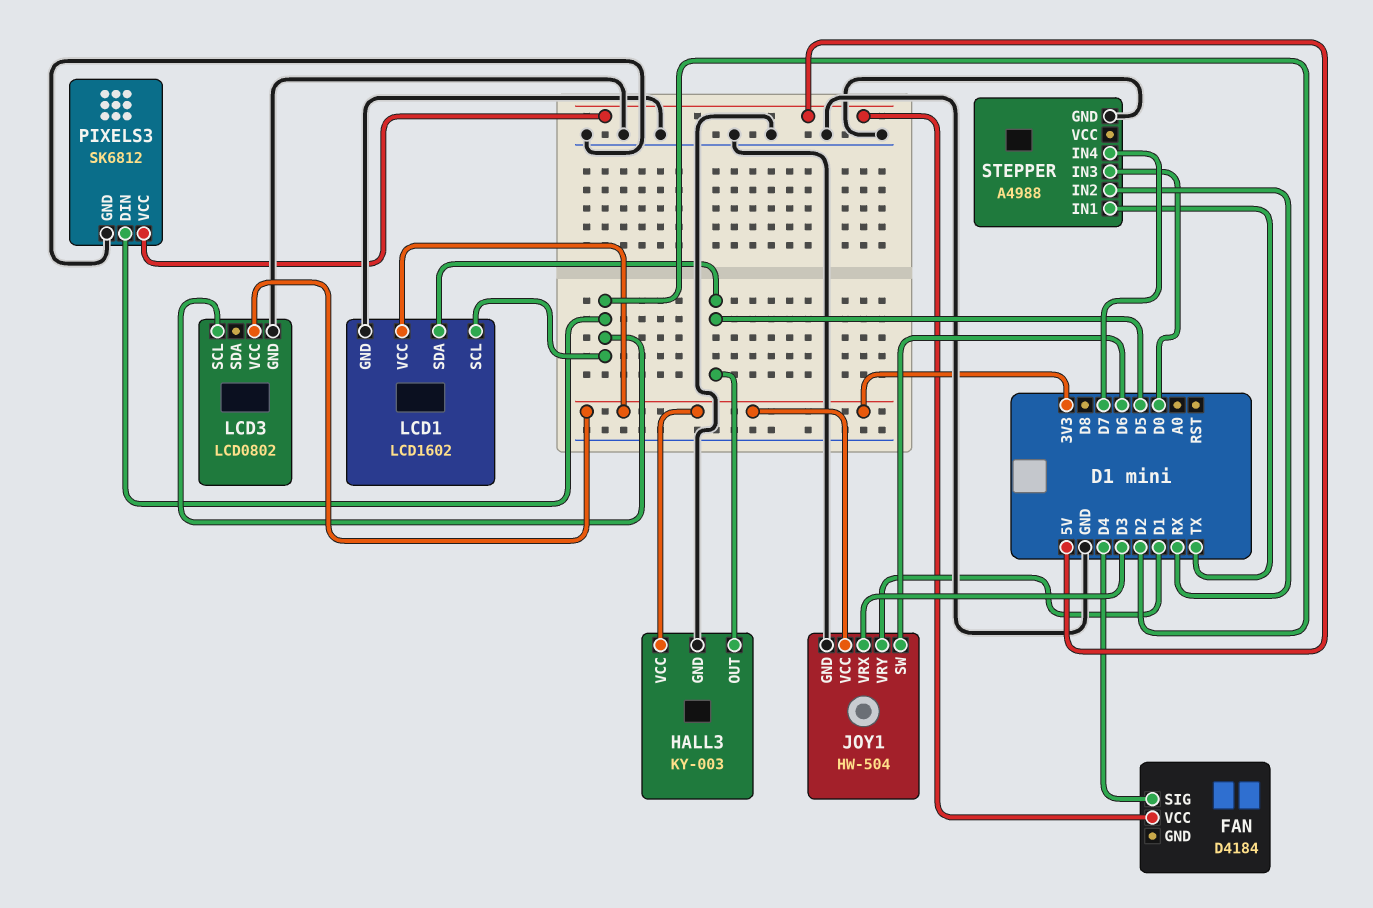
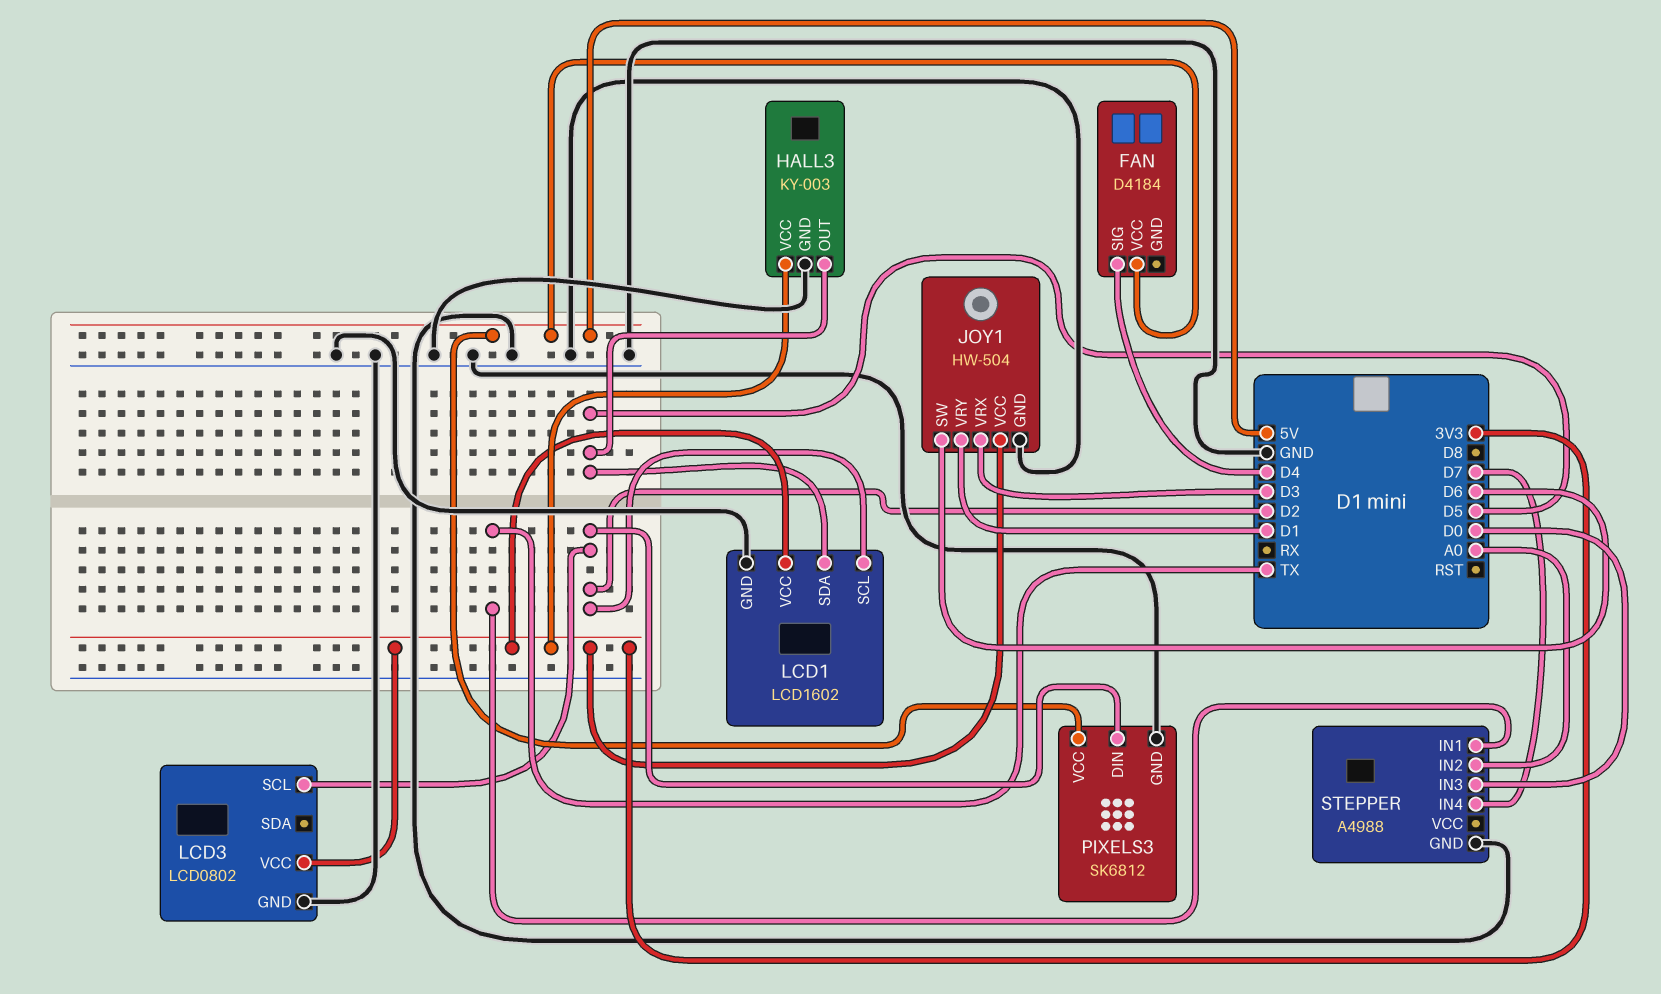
STEPPER pin IN2: RX -> A0

